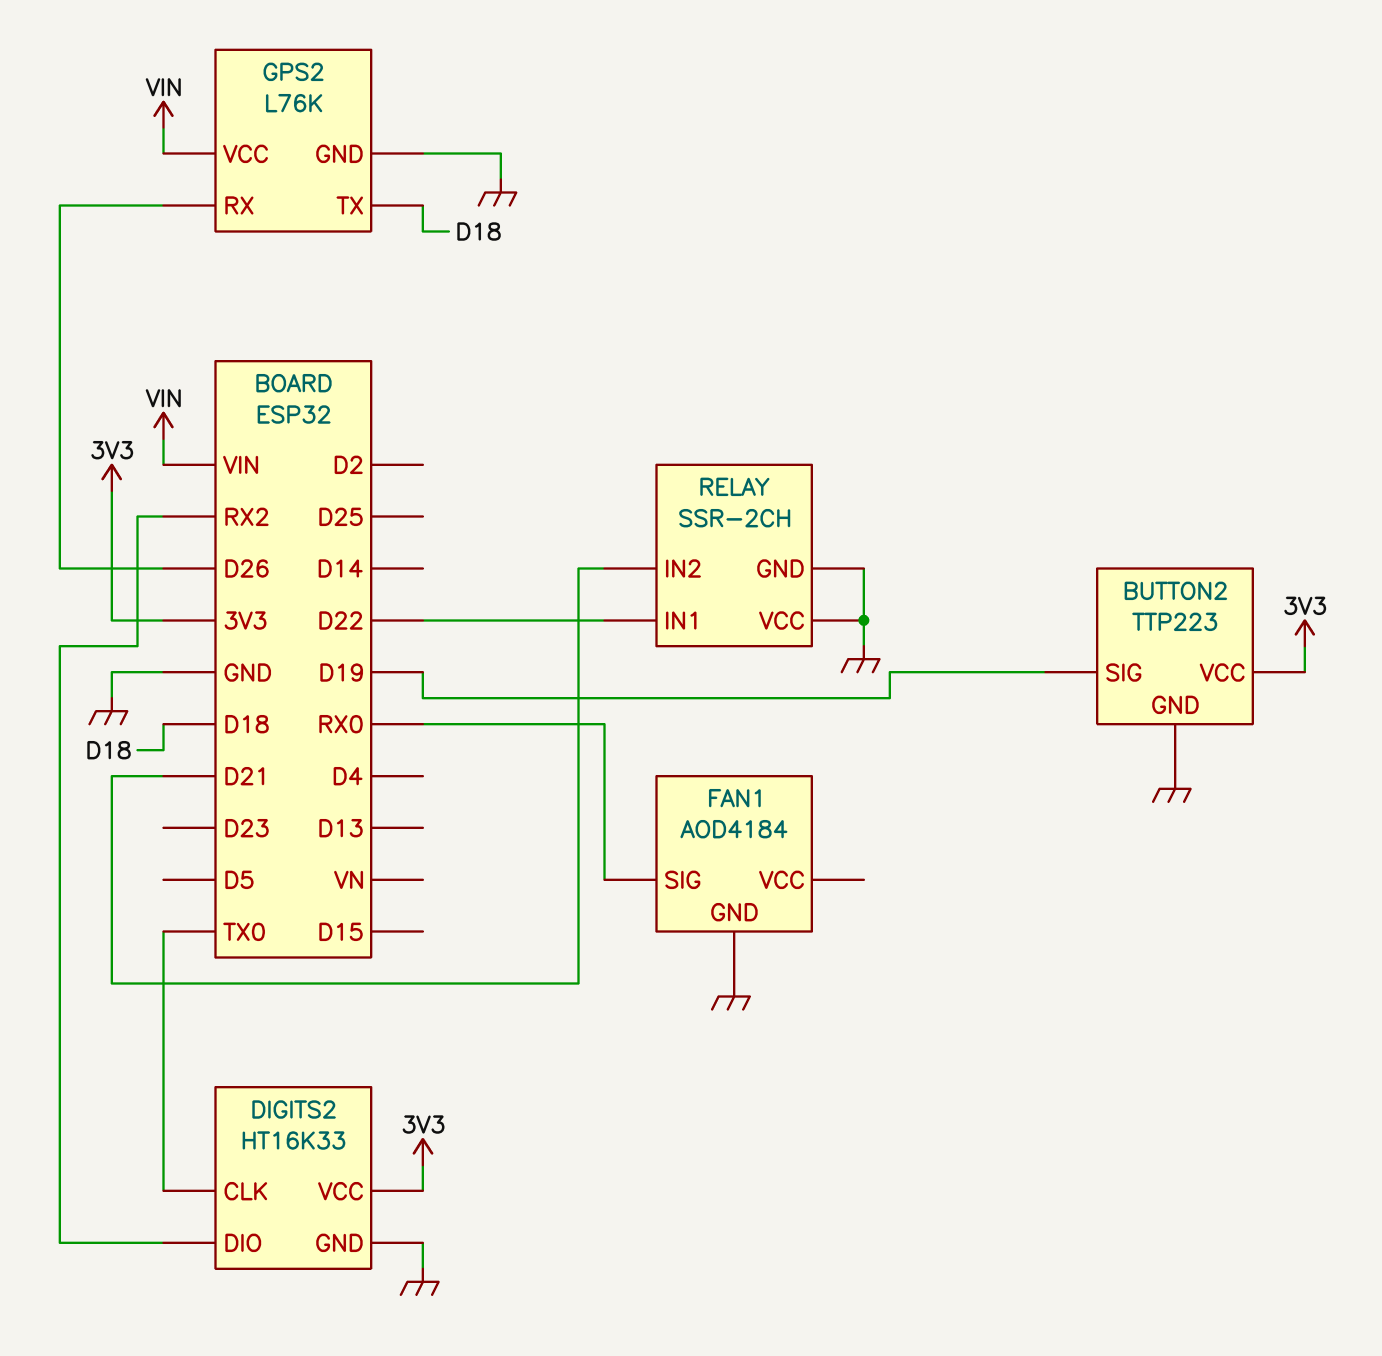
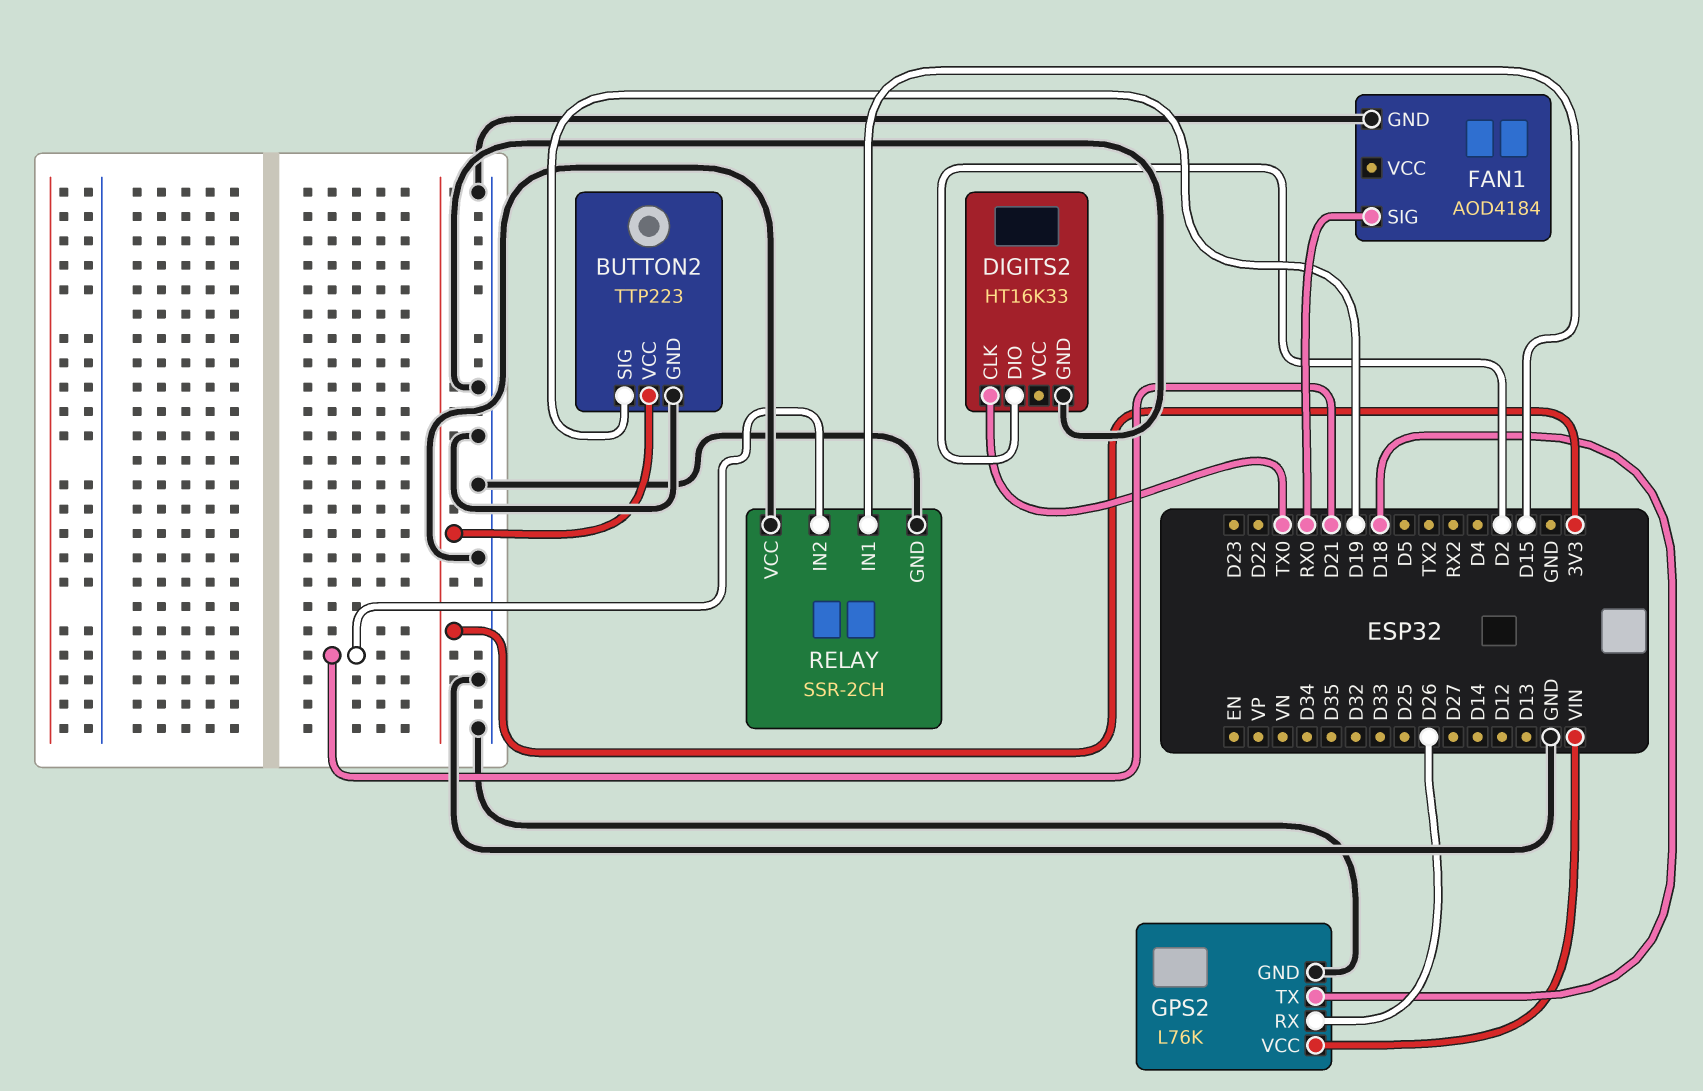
DIGITS2 pin DIO: RX2 -> D2
DIGITS2 pin VCC: 3V3 -> none
RELAY pin IN1: D22 -> D15

